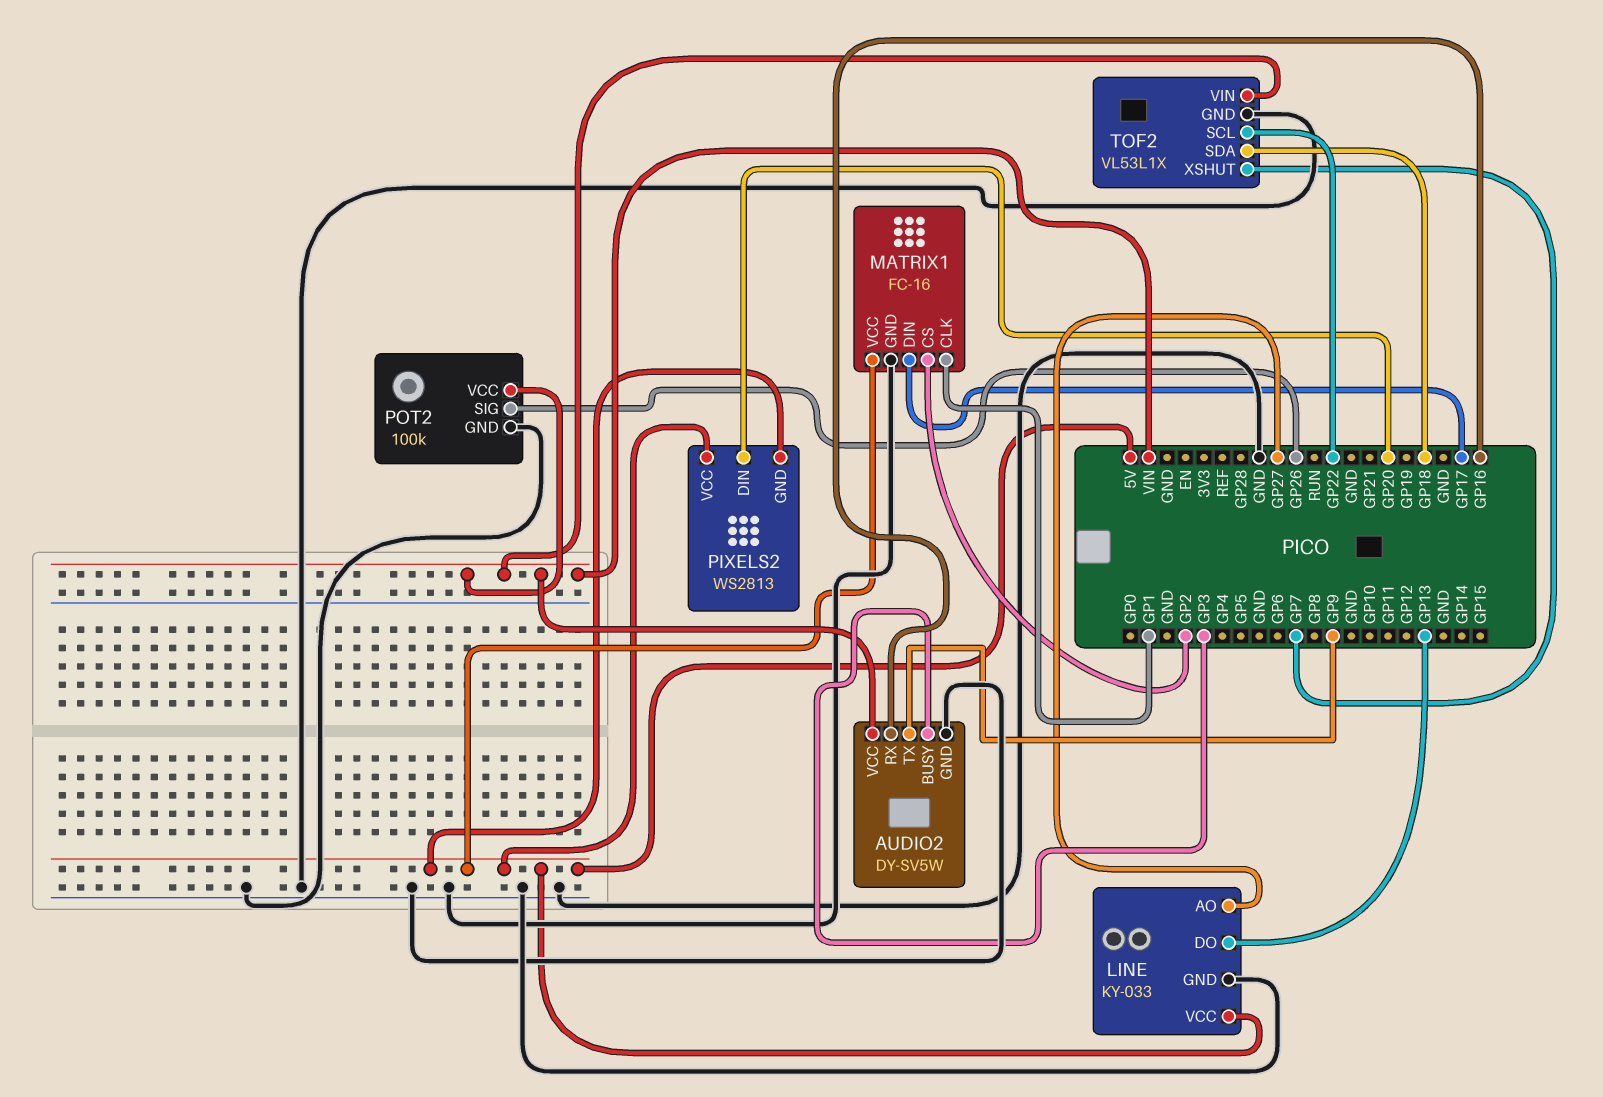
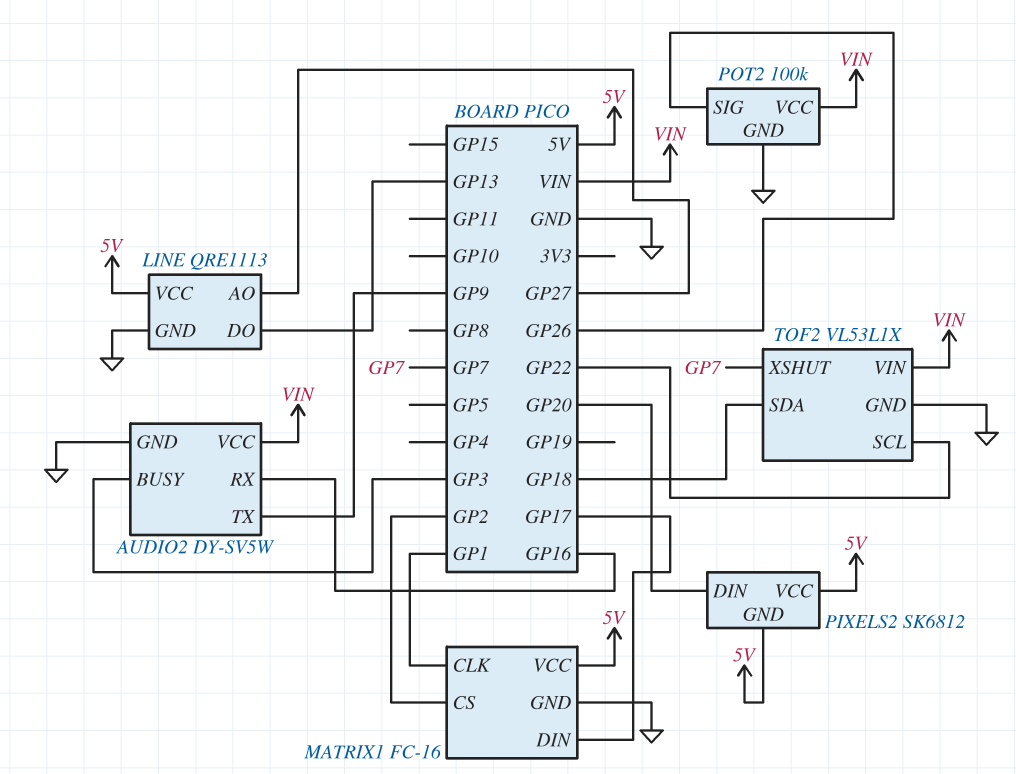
LINE: KY-033 -> QRE1113
PIXELS2: WS2813 -> SK6812

